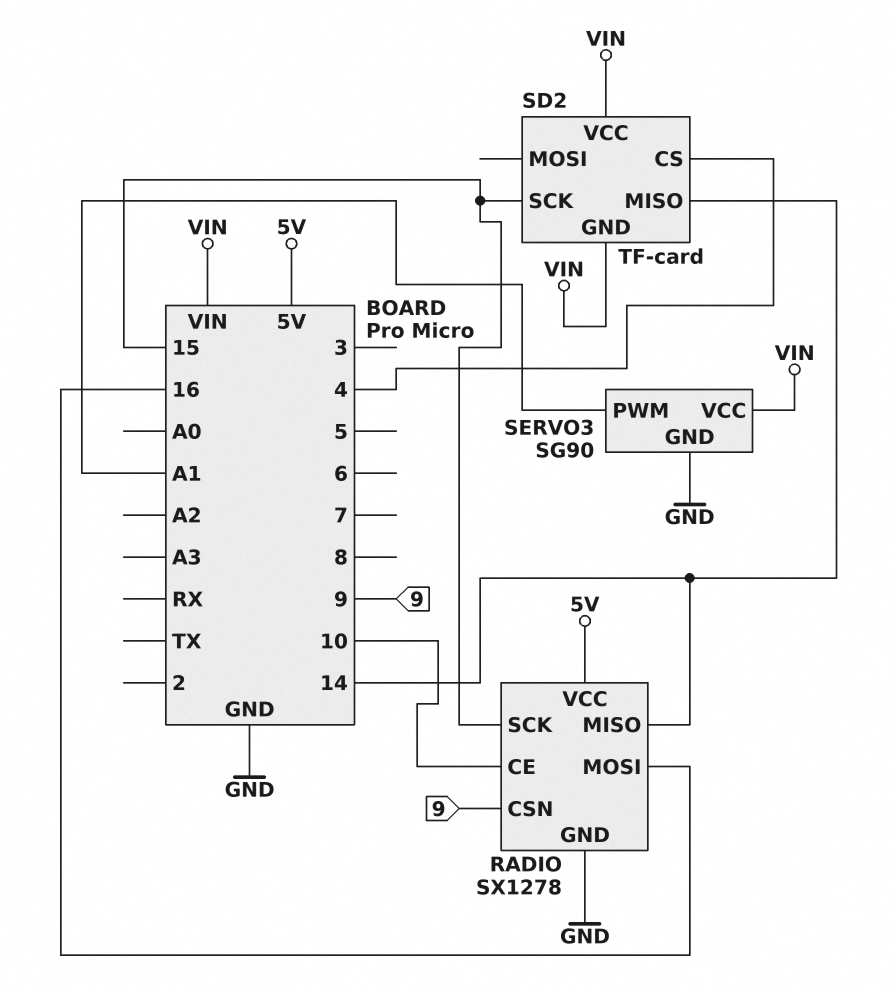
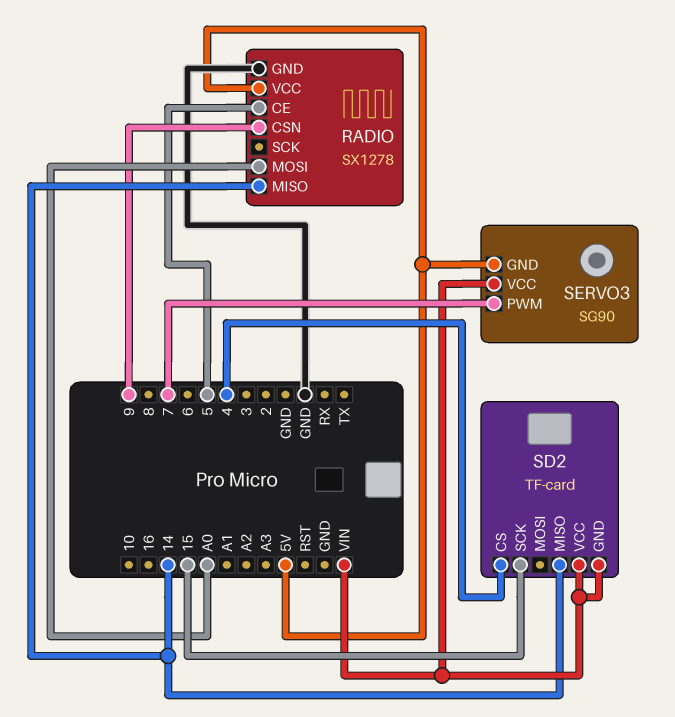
RADIO pin CE: 10 -> 5
RADIO pin MOSI: 16 -> A0
RADIO pin SCK: 15 -> none
SERVO3 pin GND: GND -> 5V
SERVO3 pin PWM: A1 -> 7

